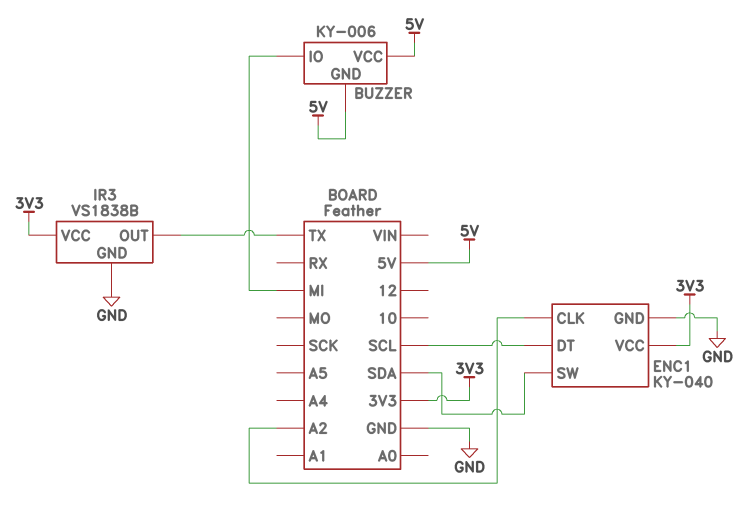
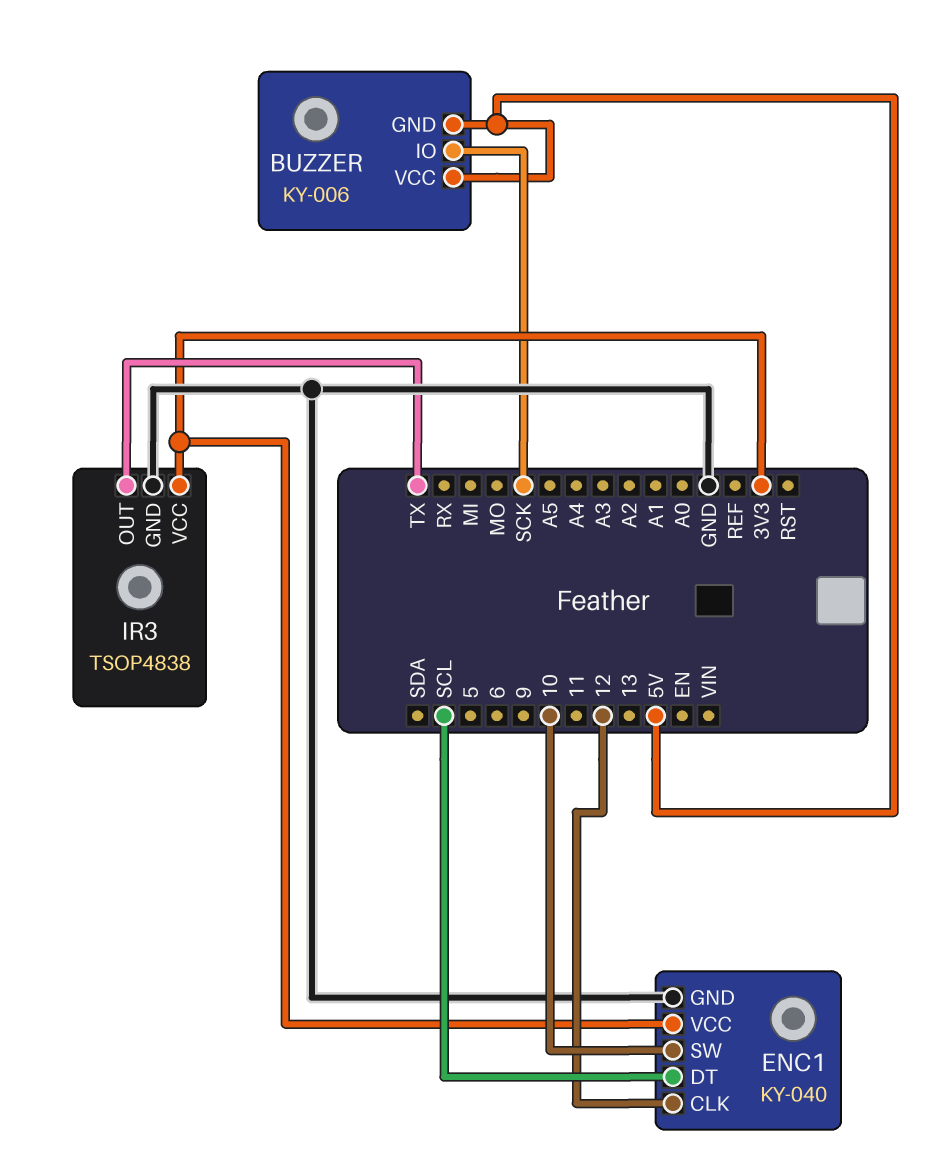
BUZZER pin IO: MI -> SCK
ENC1 pin CLK: A2 -> 12
ENC1 pin SW: SDA -> 10
IR3: VS1838B -> TSOP4838

